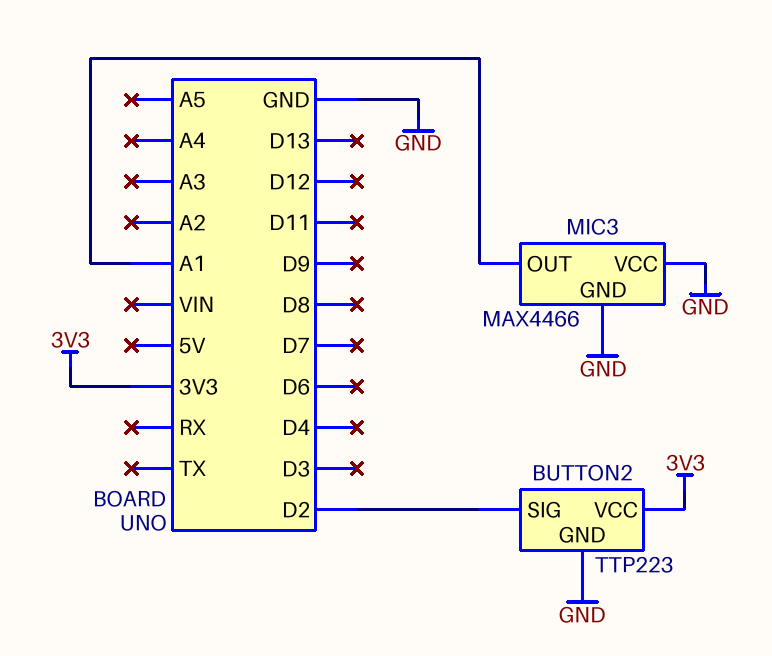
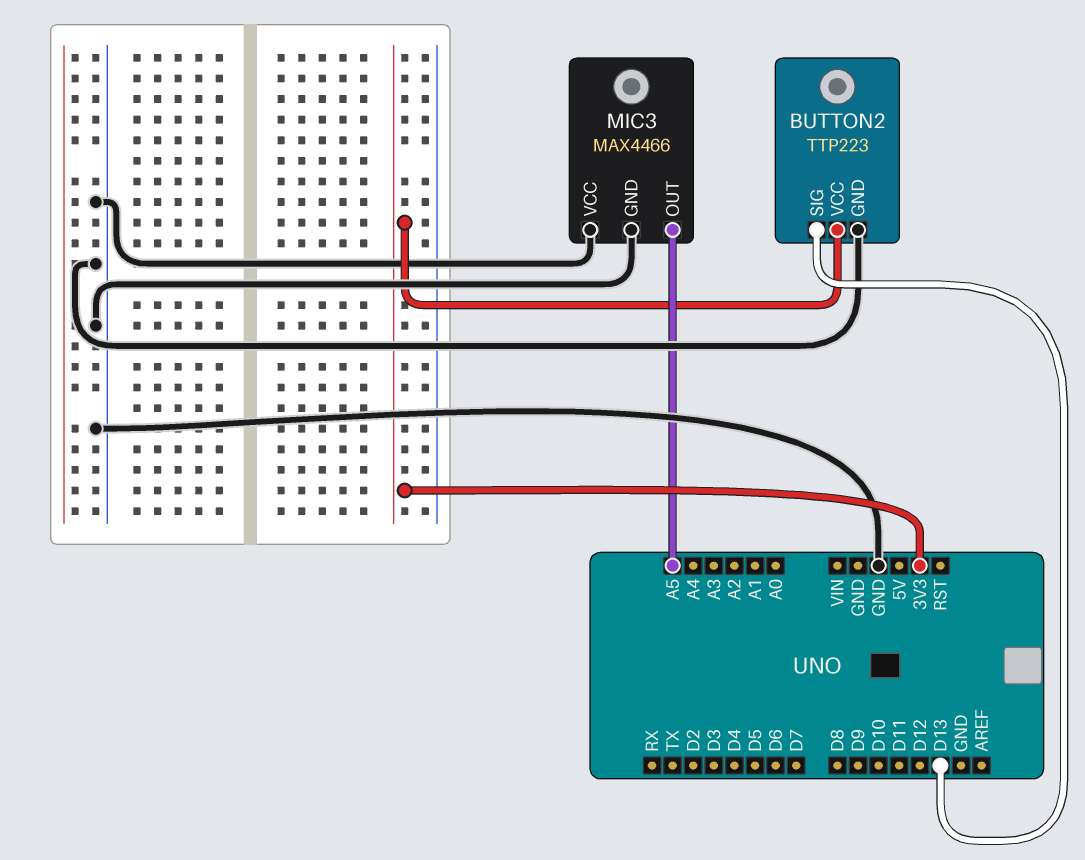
BUTTON2 pin SIG: D2 -> D13
MIC3 pin OUT: A1 -> A5

